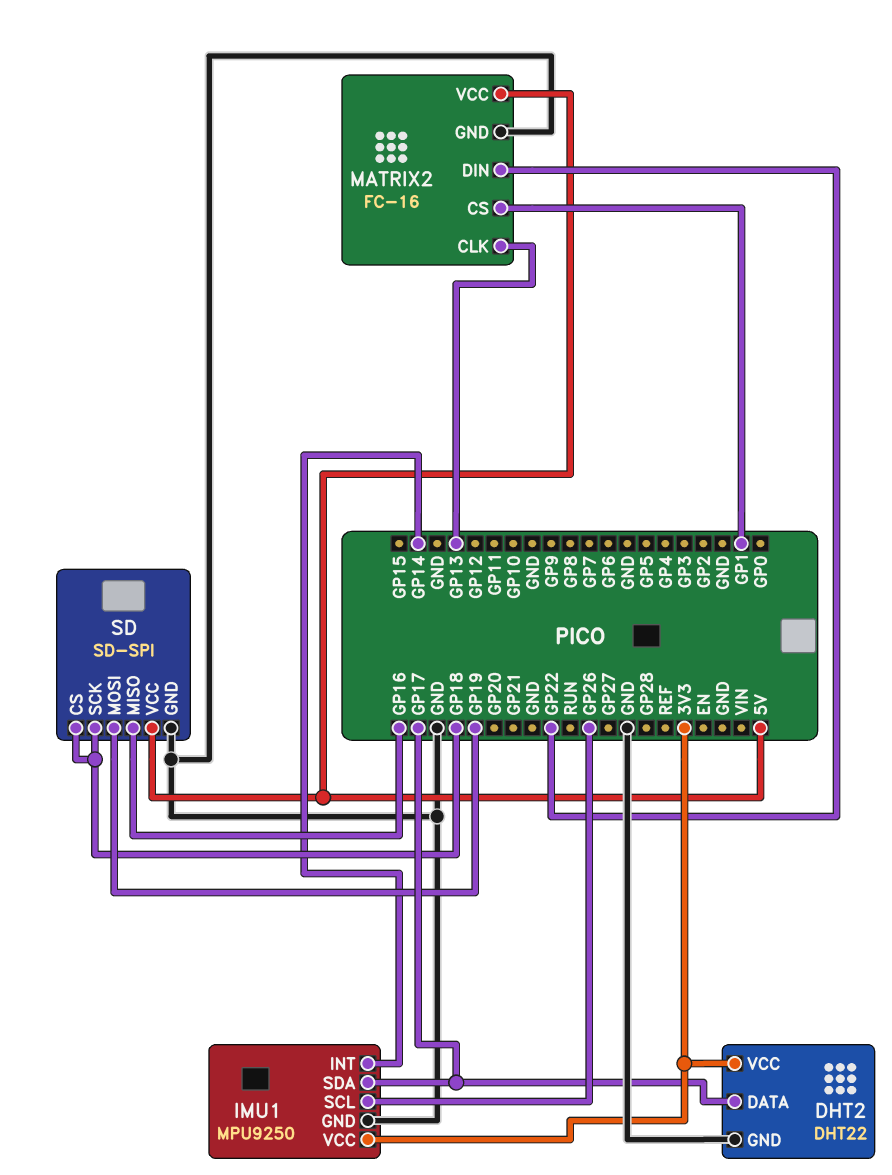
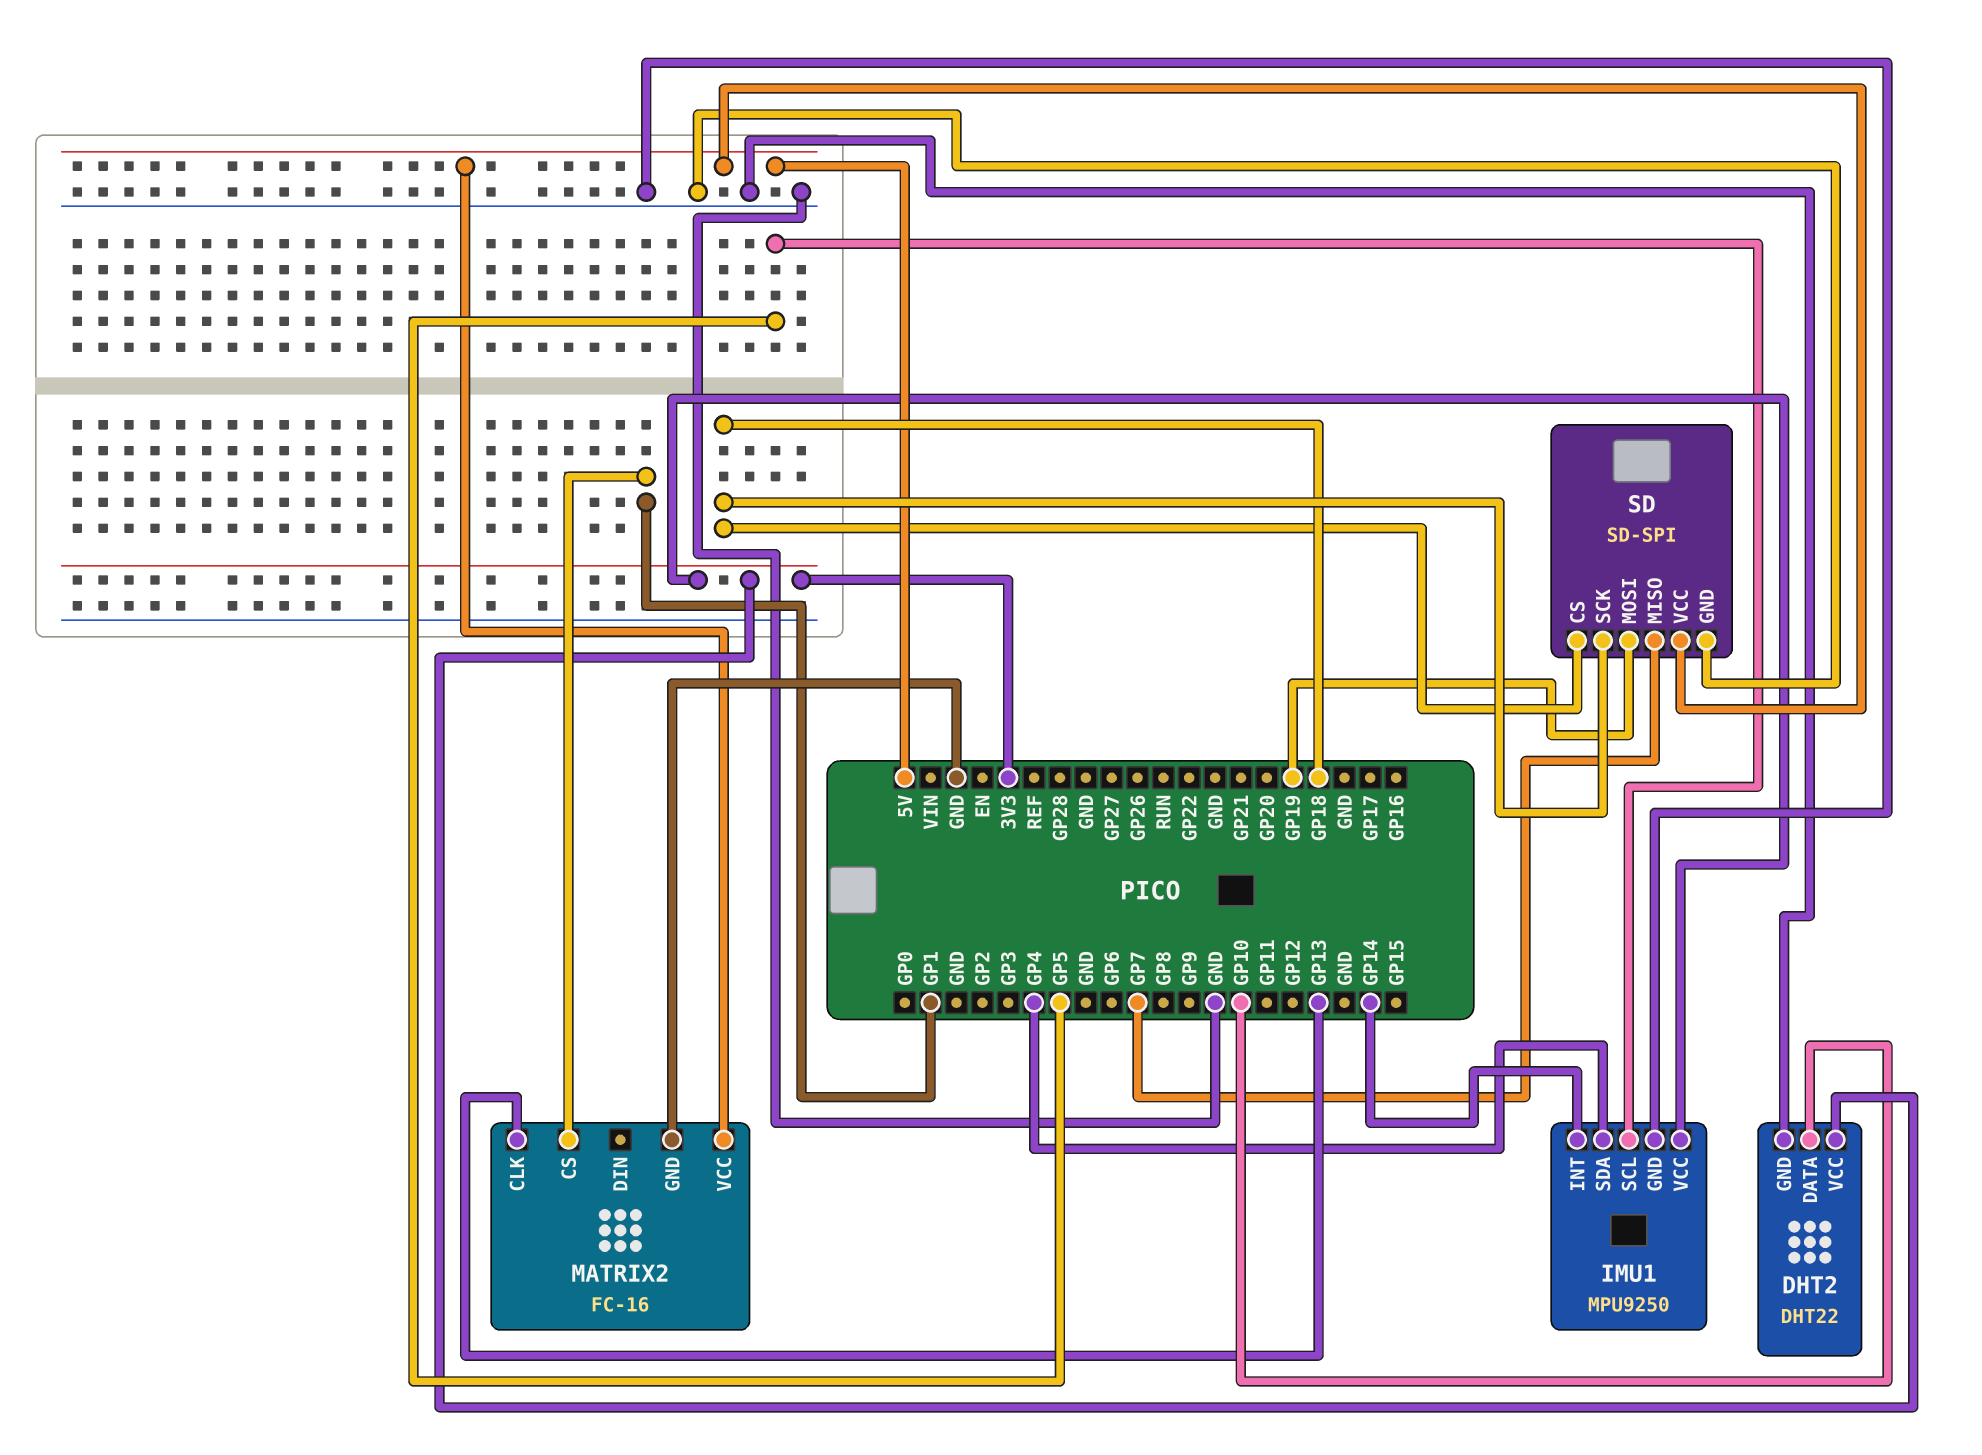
DHT2 pin DATA: GP17 -> GP10
IMU1 pin SCL: GP26 -> GP5
IMU1 pin SDA: GP17 -> GP4
MATRIX2 pin DIN: GP22 -> none
SD pin MISO: GP16 -> GP7

